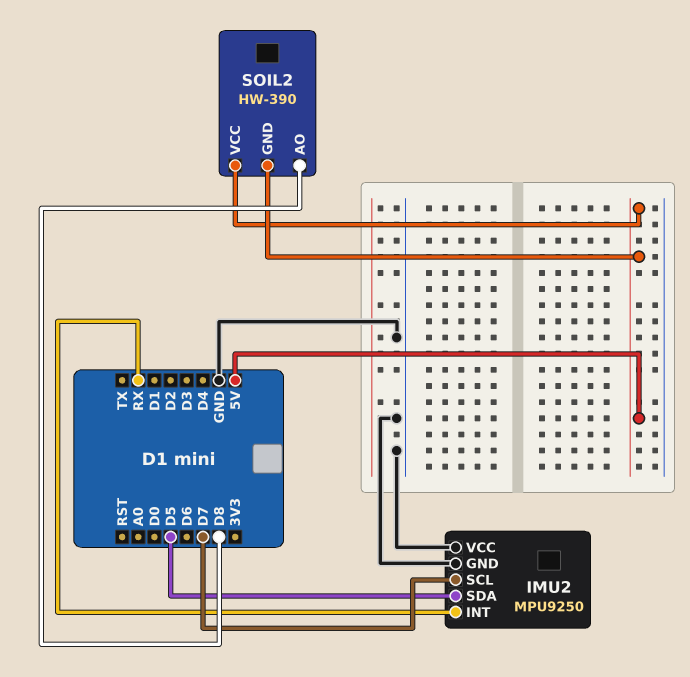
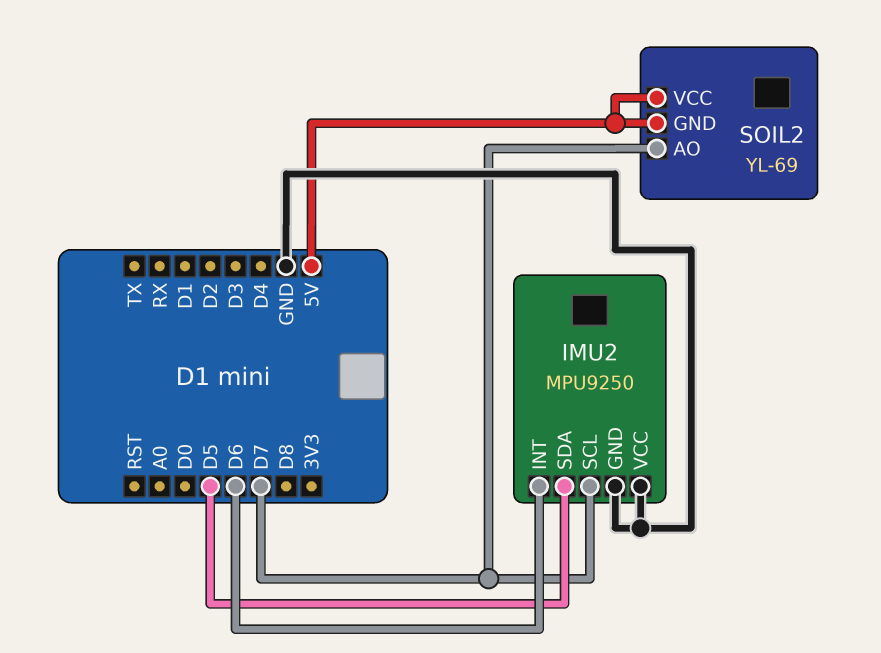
IMU2 pin INT: RX -> D6
SOIL2: HW-390 -> YL-69
SOIL2 pin AO: D8 -> D7

